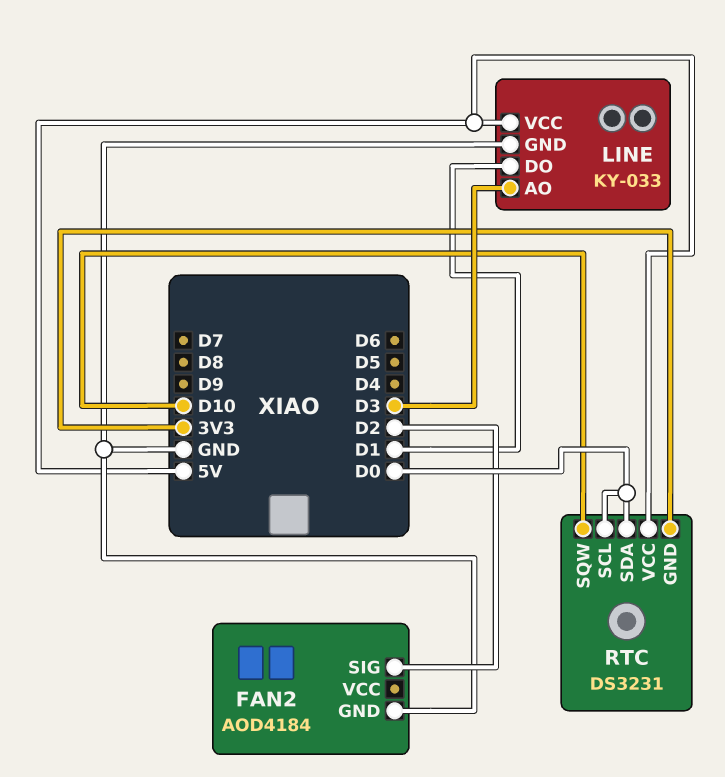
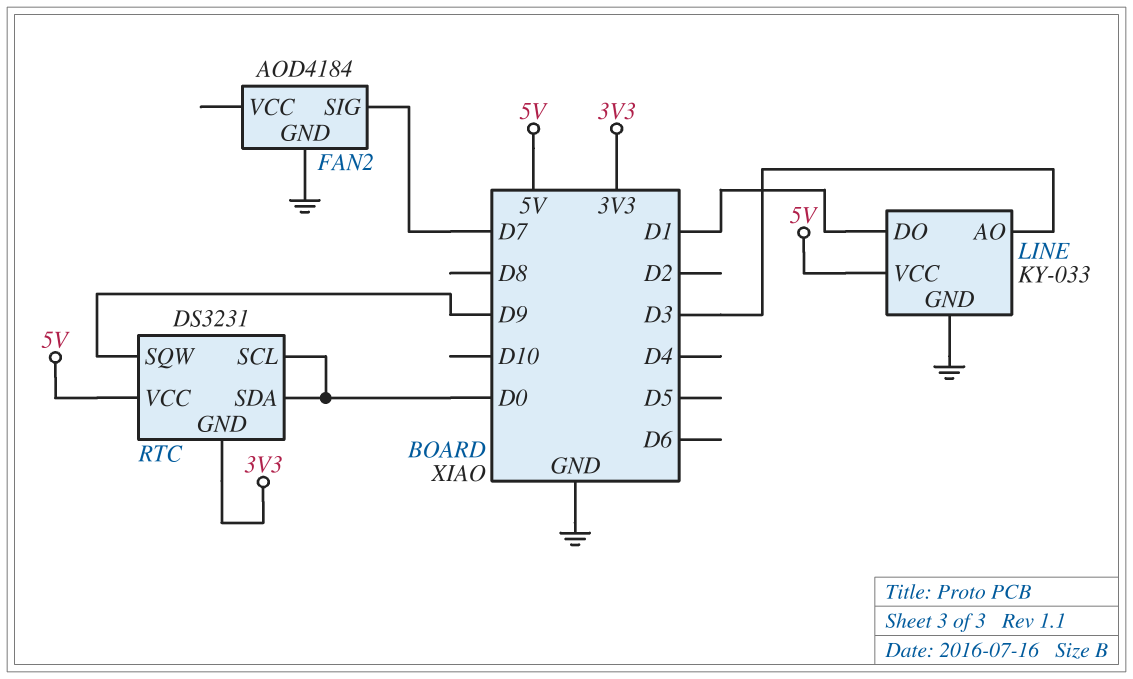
FAN2 pin SIG: D2 -> D7
RTC pin SQW: D10 -> D9

